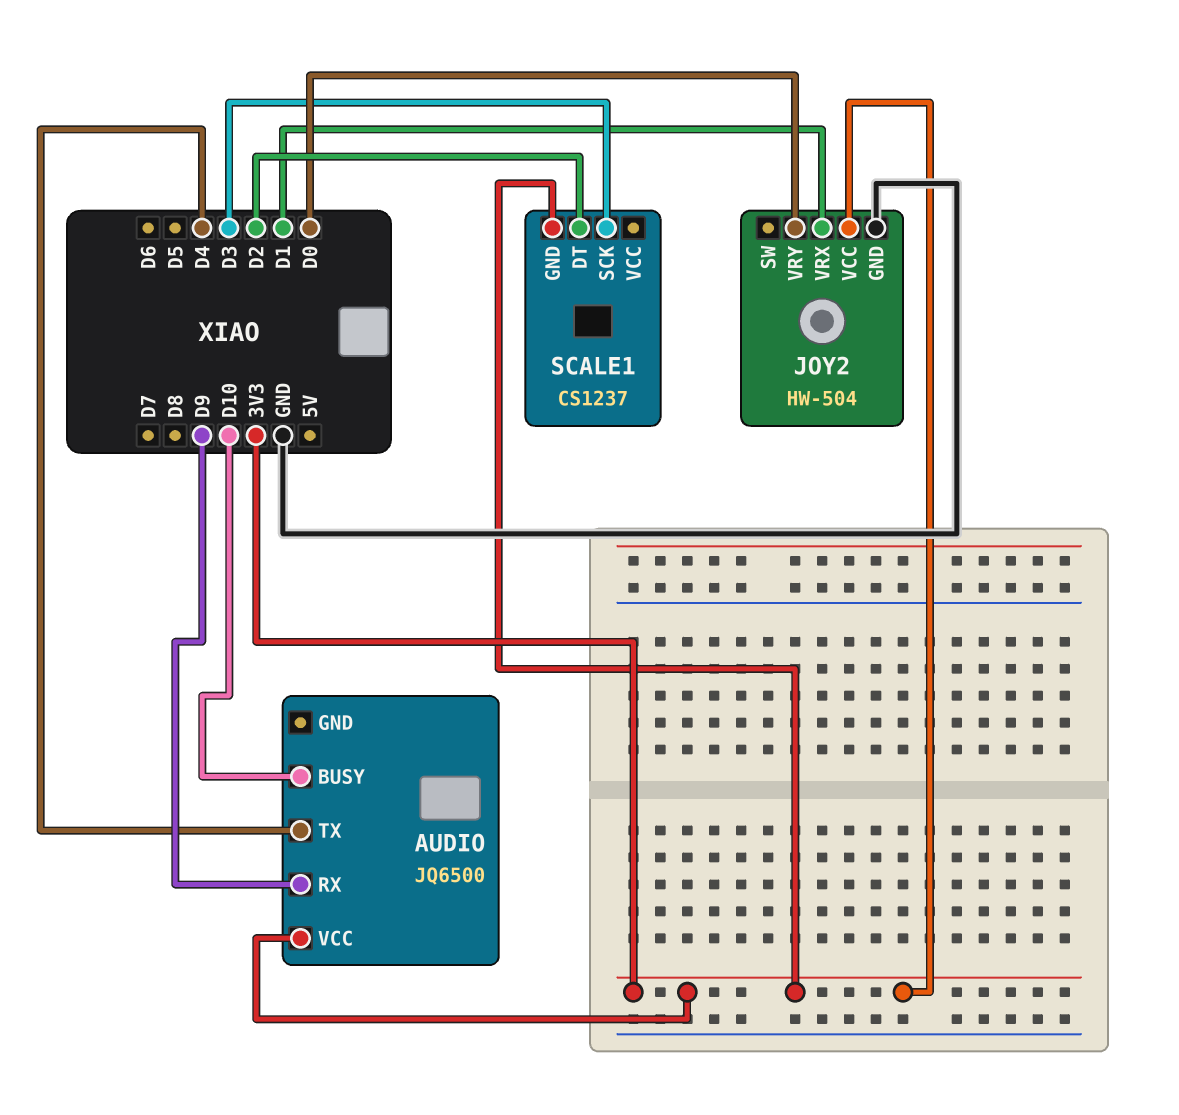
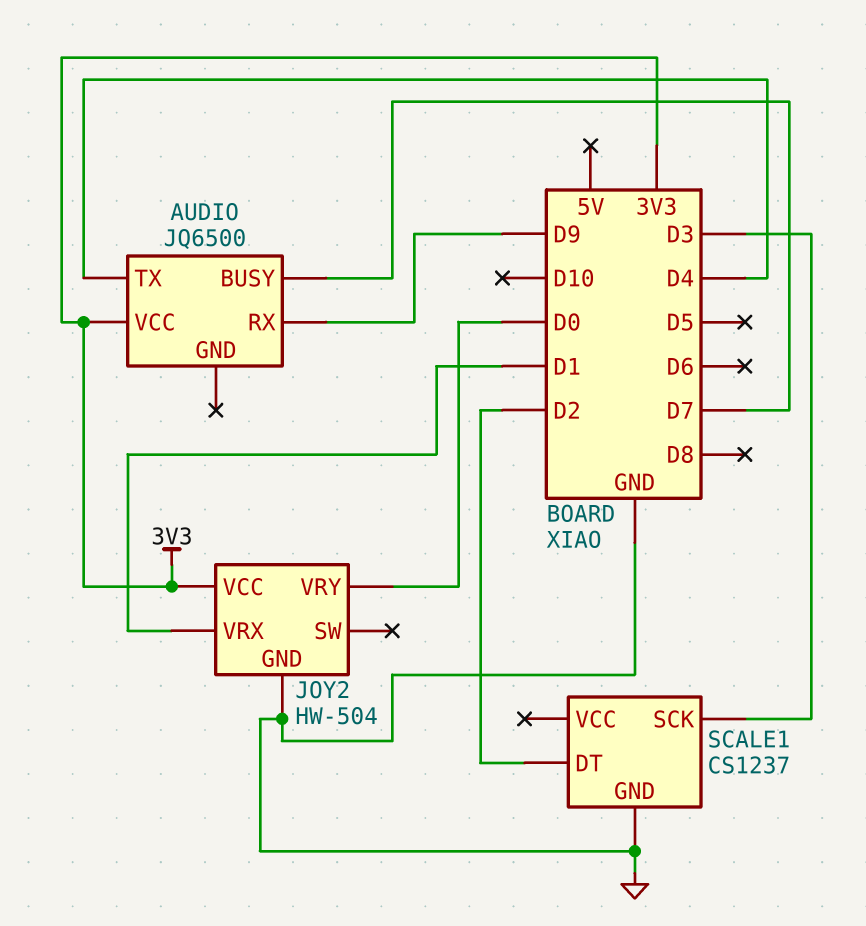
AUDIO pin BUSY: D10 -> D7
SCALE1 pin GND: 3V3 -> GND

